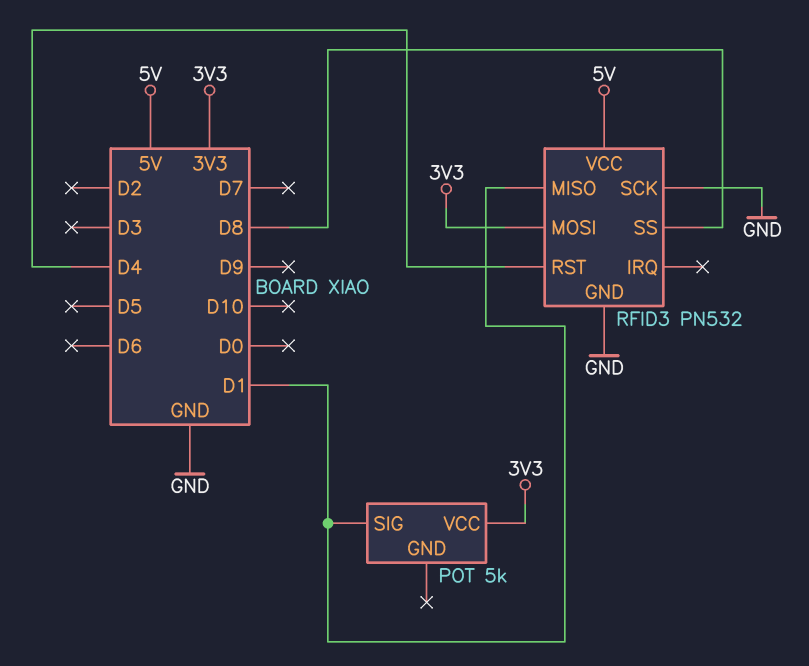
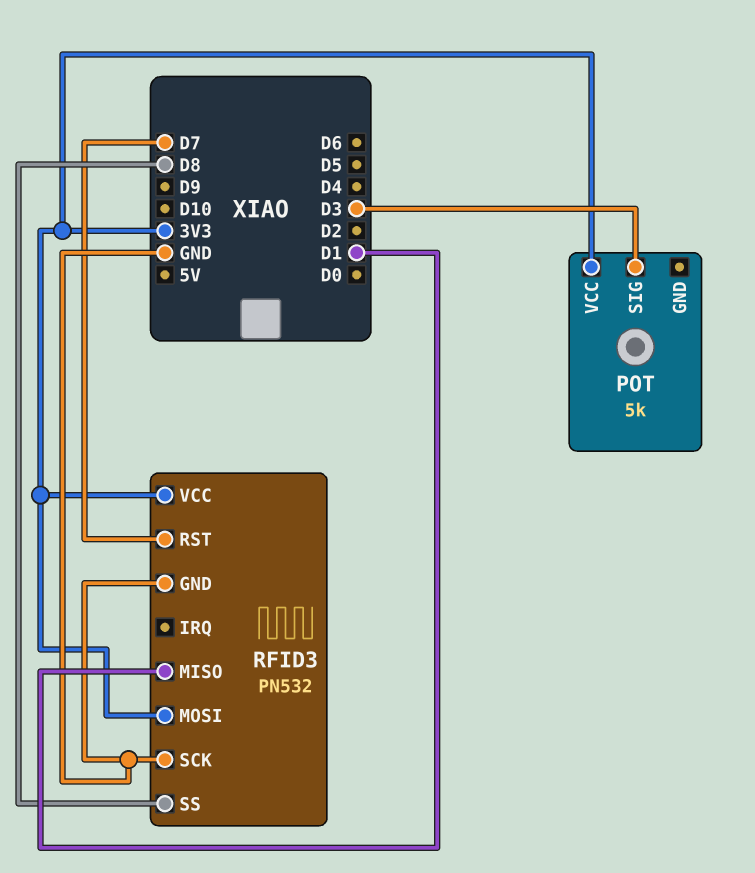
POT pin SIG: D1 -> D3
RFID3 pin RST: D4 -> D7
RFID3 pin VCC: 5V -> 3V3

